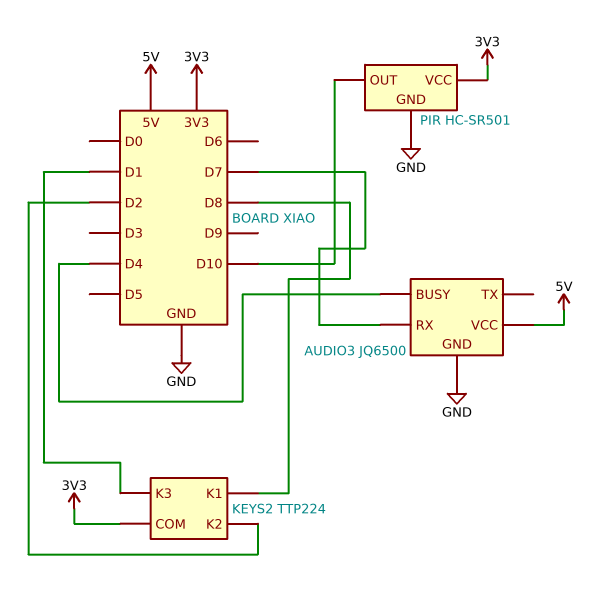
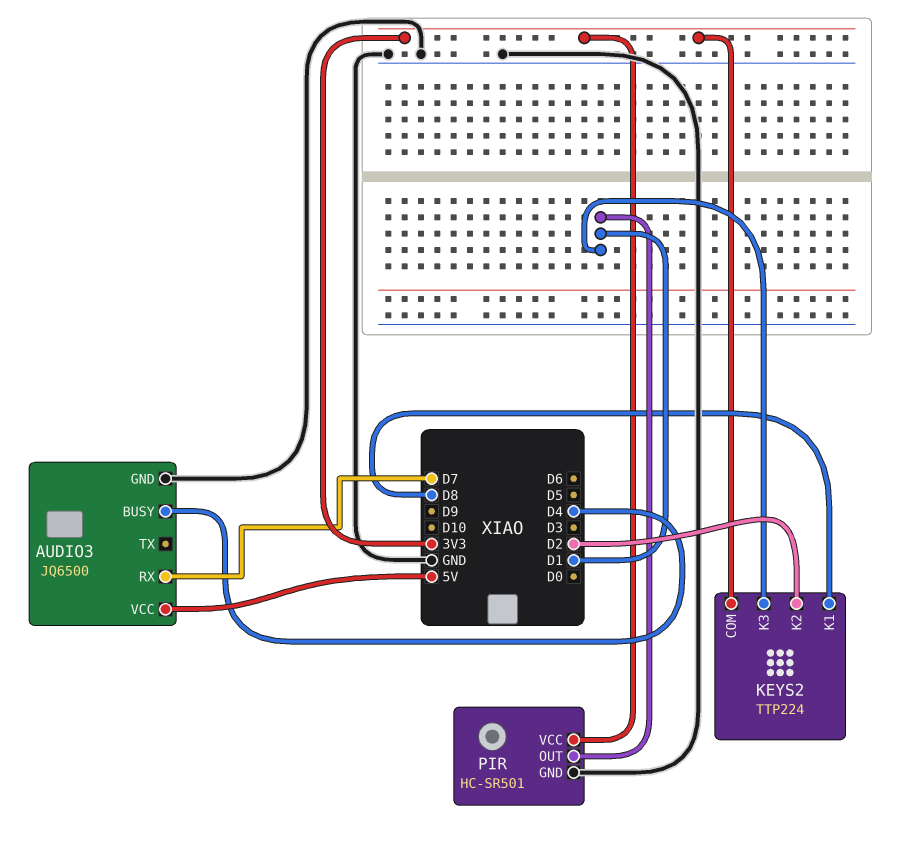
PIR pin OUT: D10 -> D1

